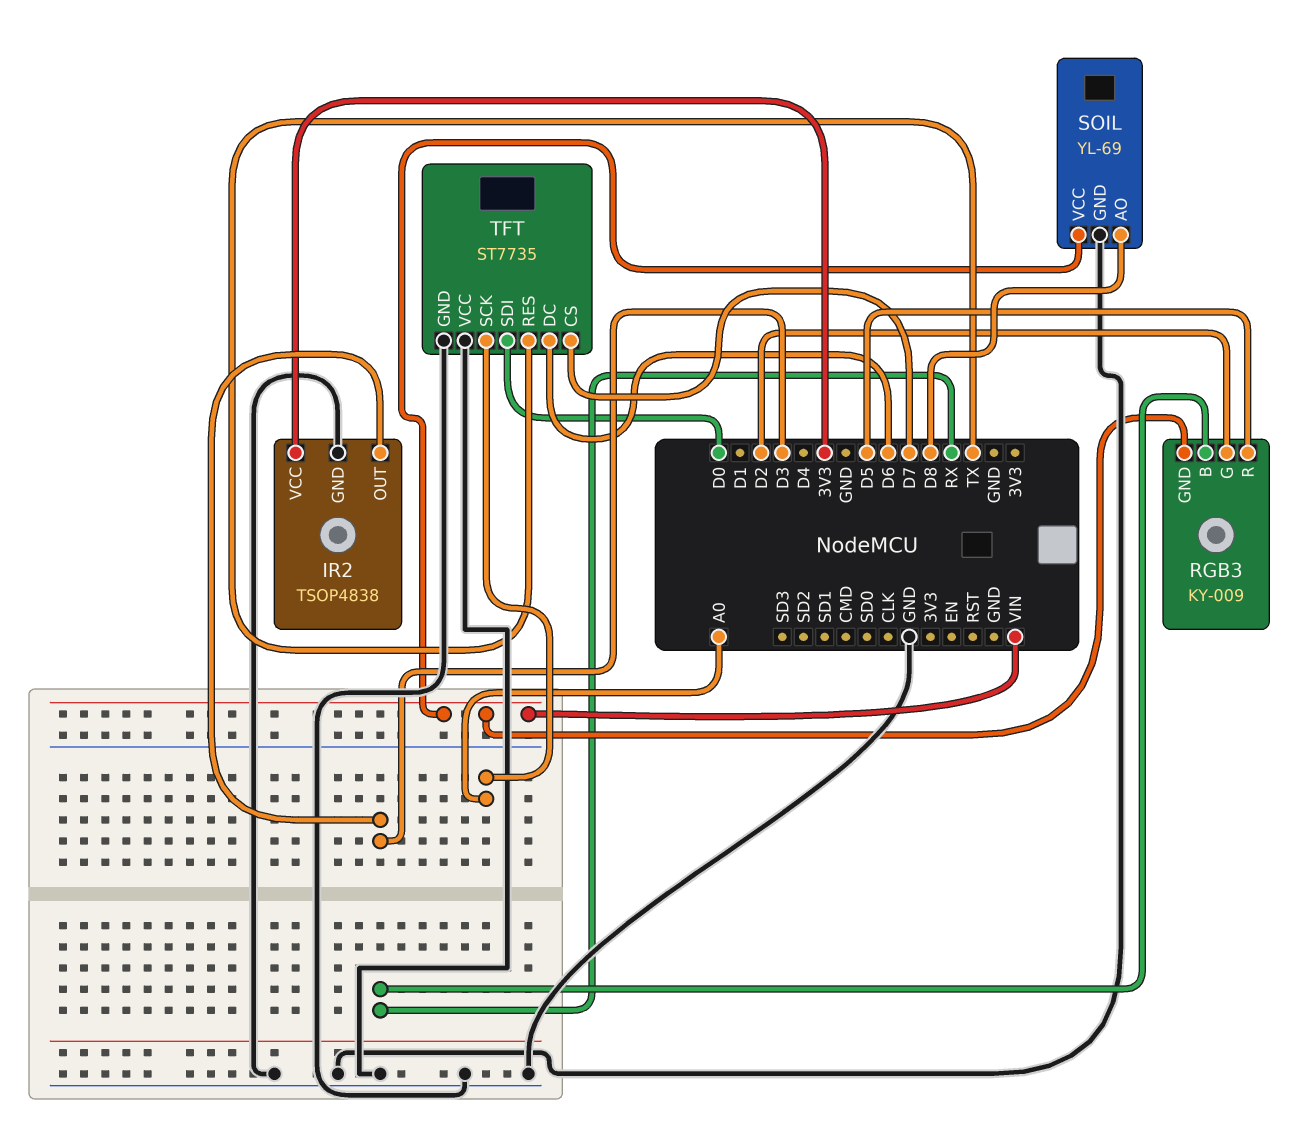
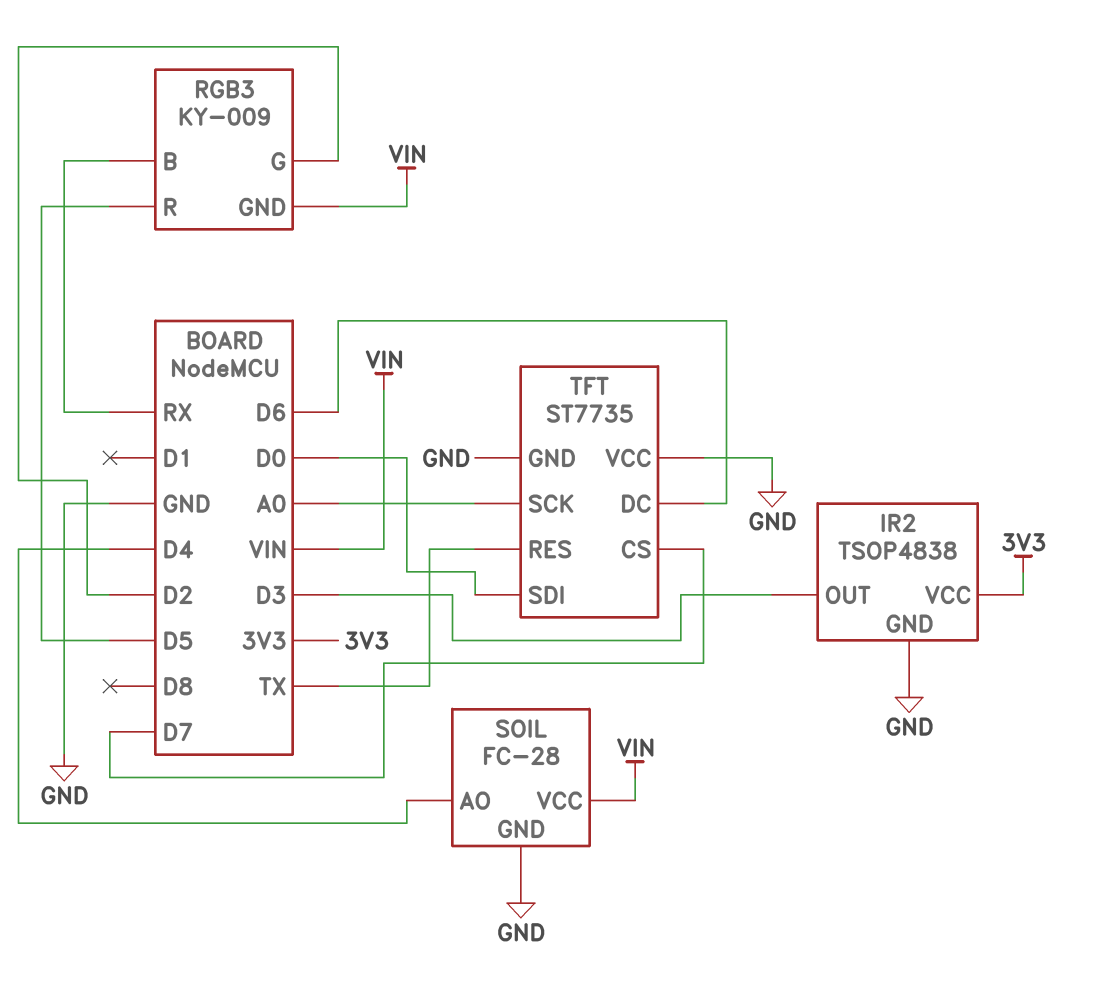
SOIL: YL-69 -> FC-28
SOIL pin AO: D8 -> D4

